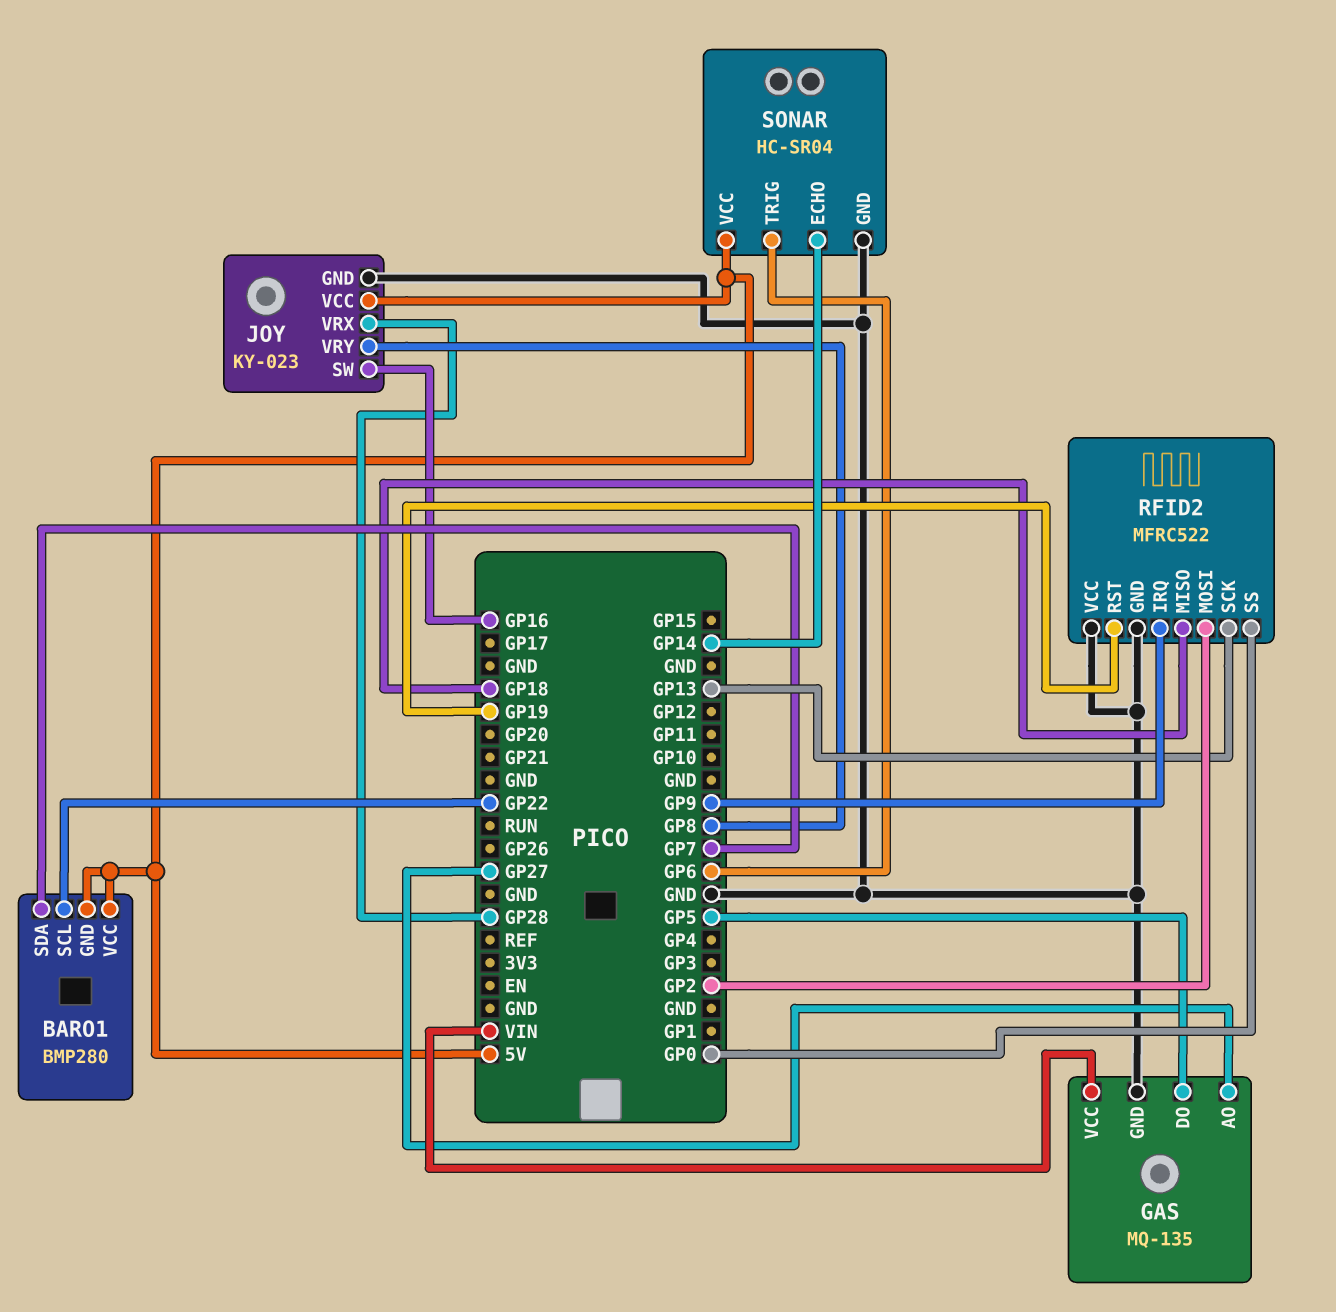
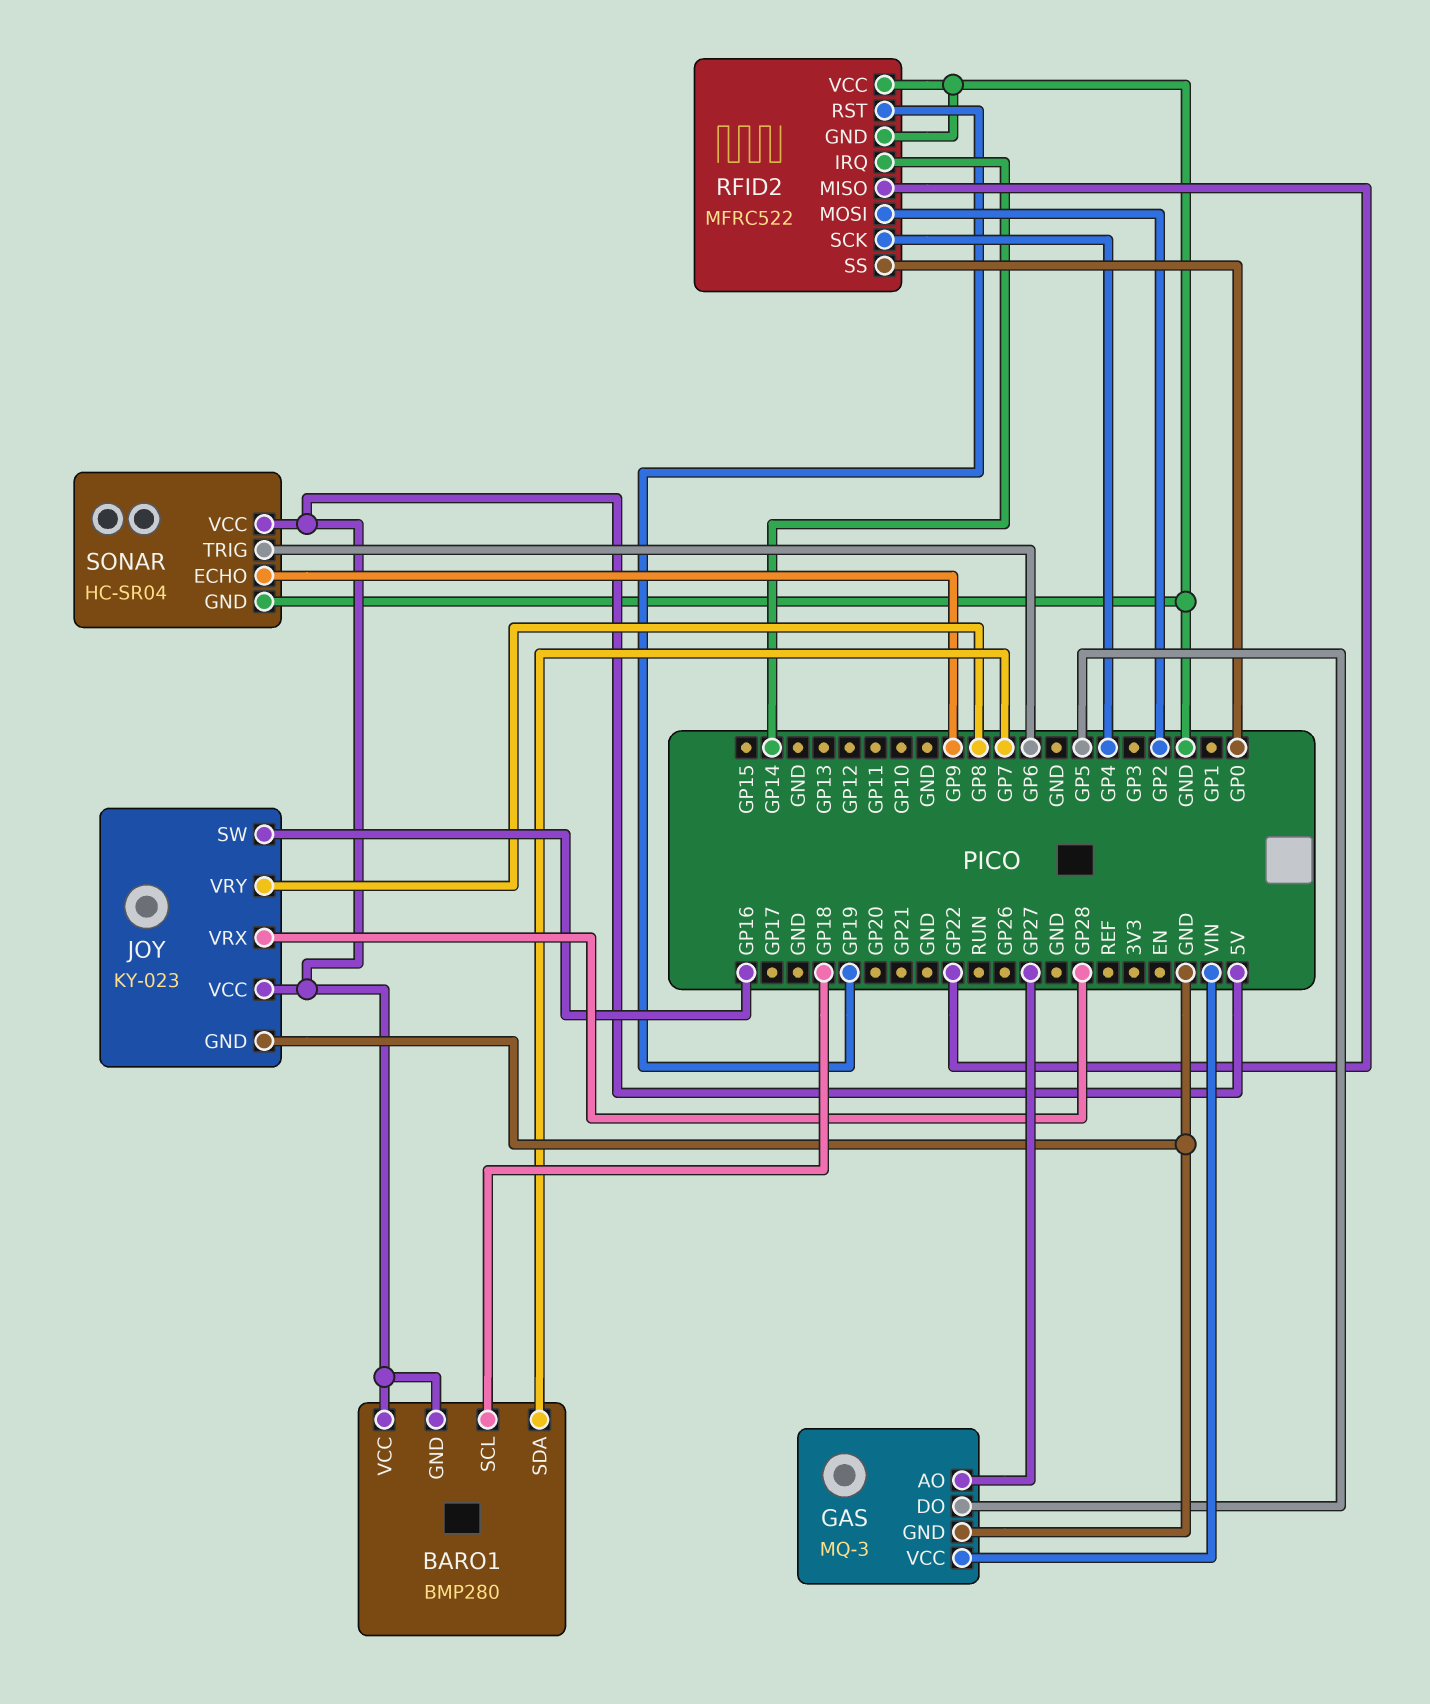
BARO1 pin SCL: GP22 -> GP18
GAS: MQ-135 -> MQ-3
RFID2 pin IRQ: GP9 -> GP14
RFID2 pin MISO: GP18 -> GP22
RFID2 pin SCK: GP13 -> GP4
SONAR pin ECHO: GP14 -> GP9

